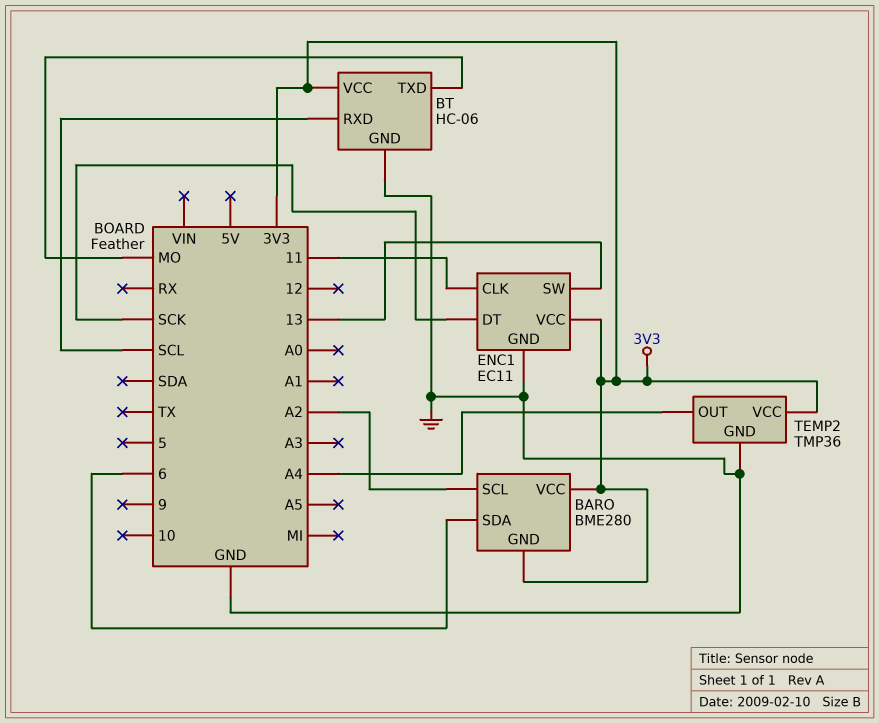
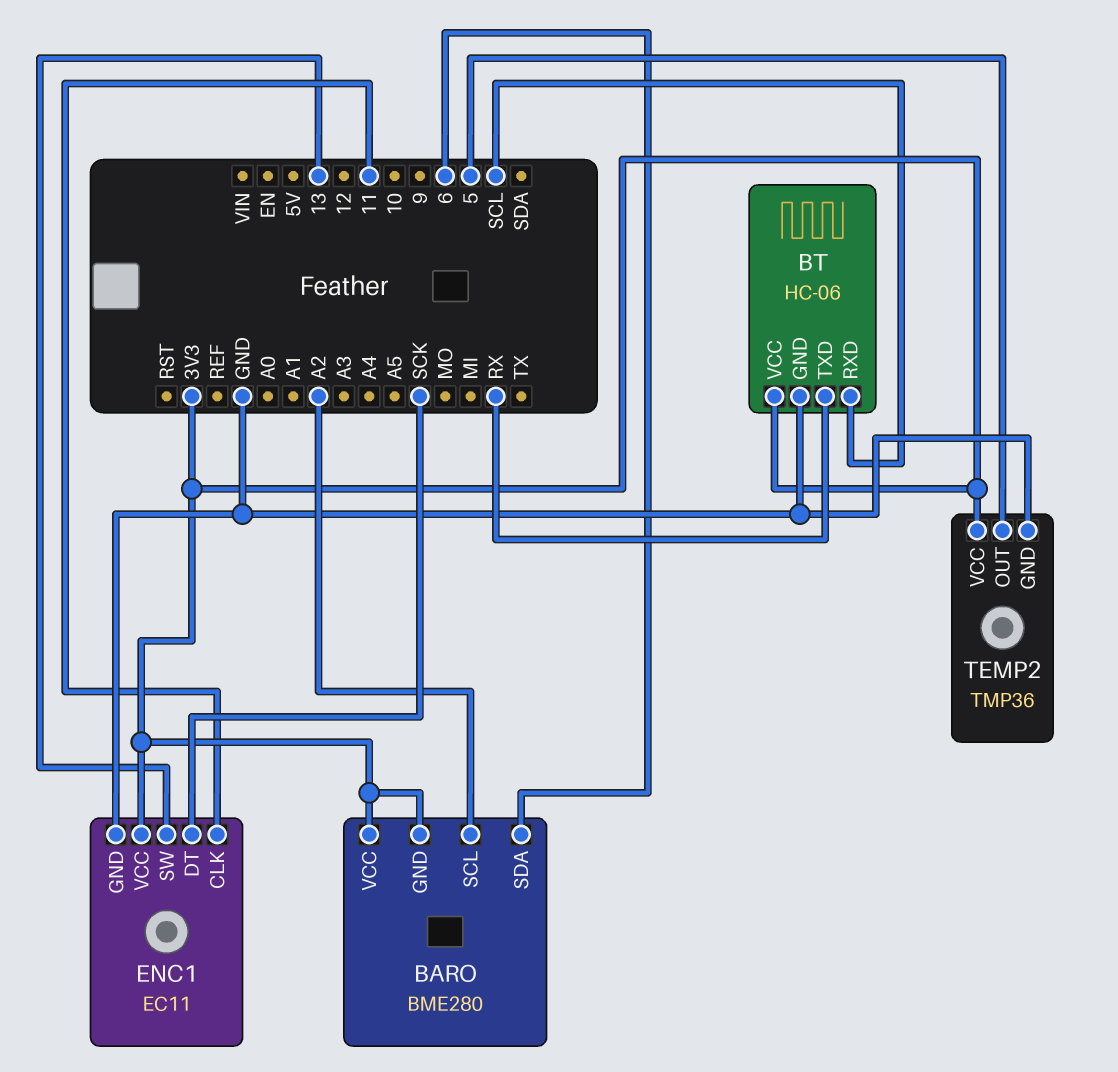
BT pin TXD: MO -> RX
TEMP2 pin OUT: A4 -> 5

